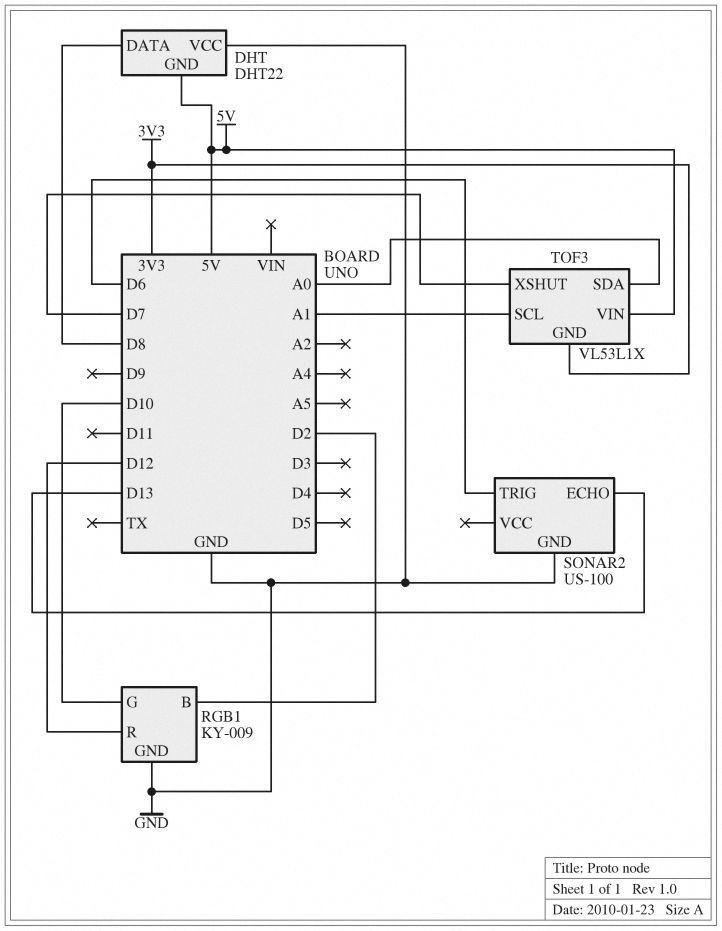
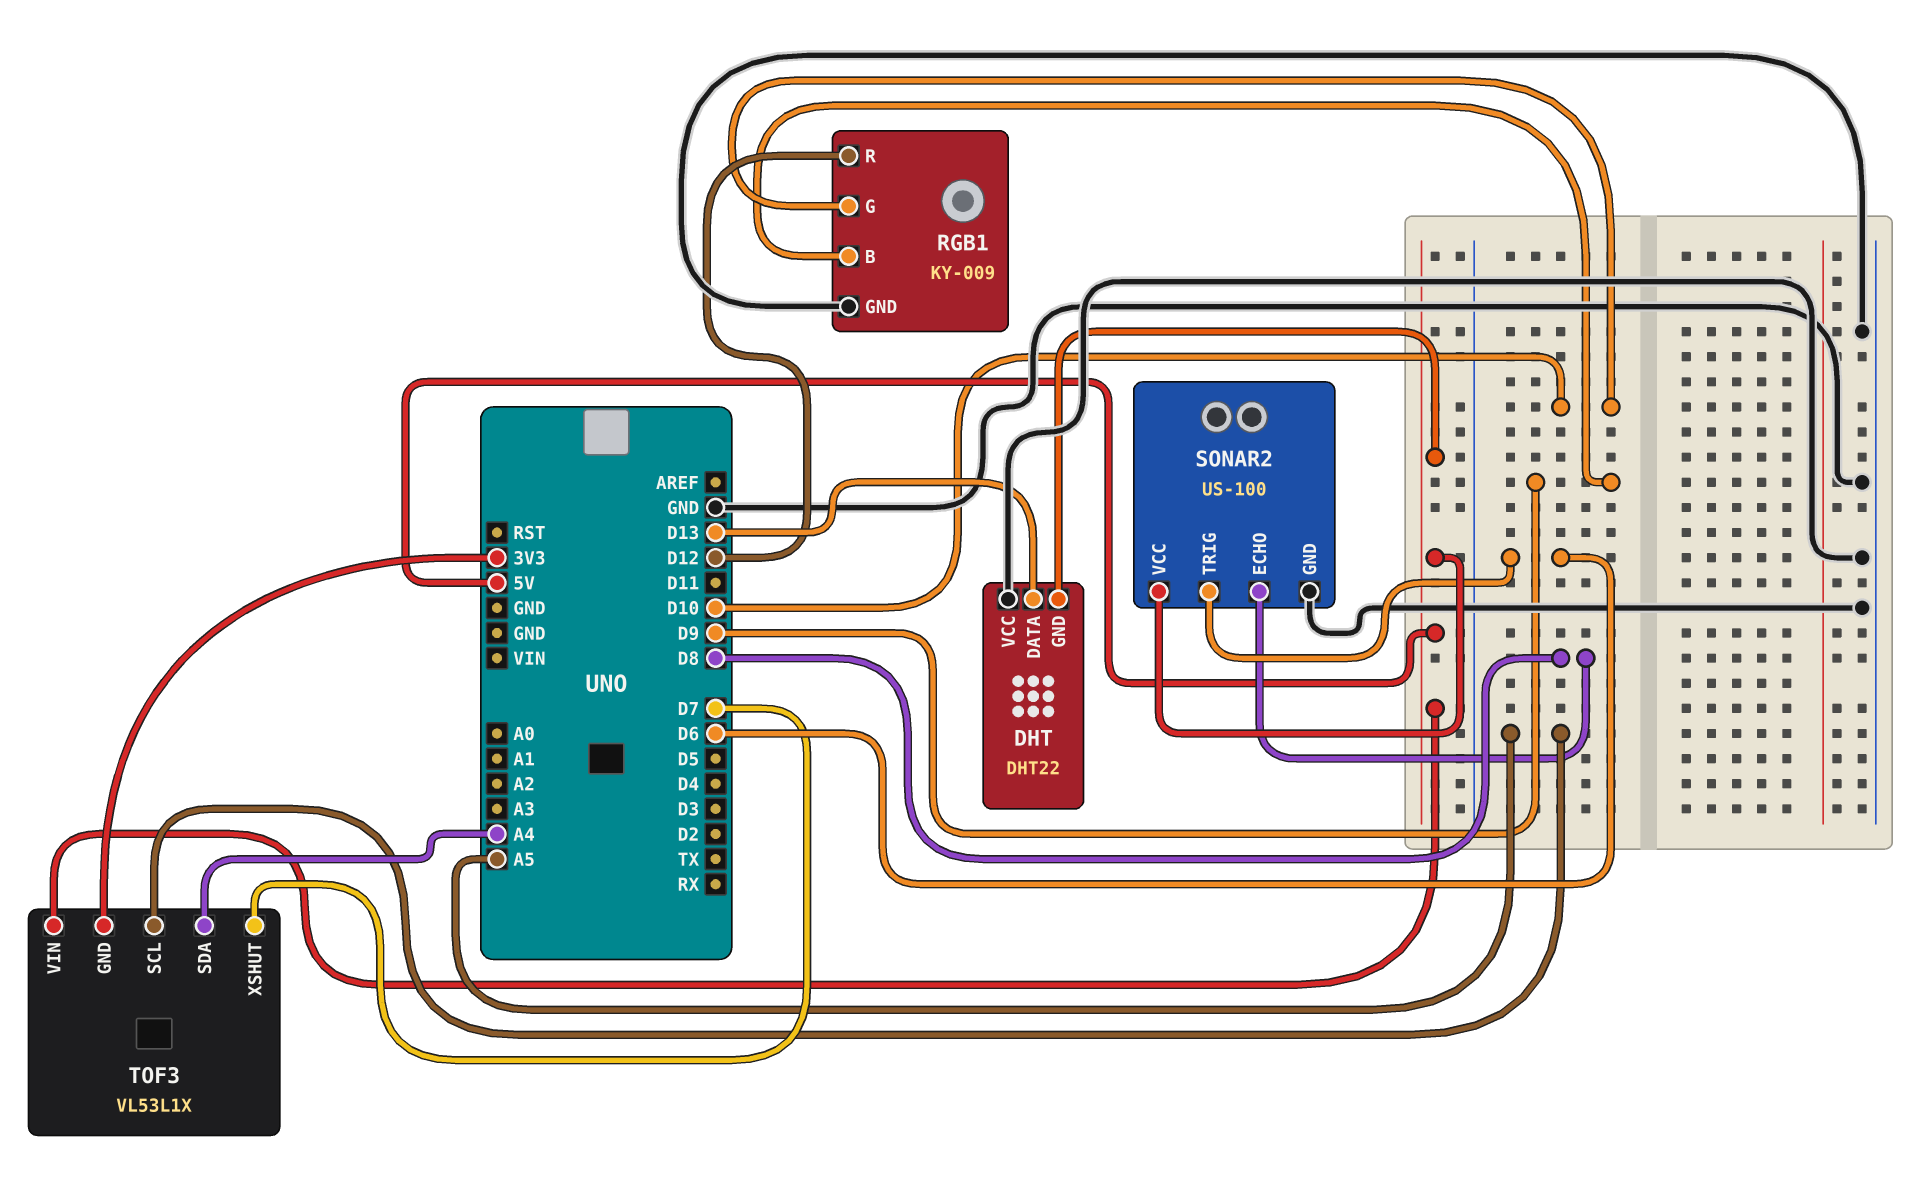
DHT pin DATA: D8 -> D13
RGB1 pin B: D2 -> D9
SONAR2 pin ECHO: D13 -> D8
SONAR2 pin VCC: none -> 5V
TOF3 pin SCL: A1 -> A5
TOF3 pin SDA: A0 -> A4

